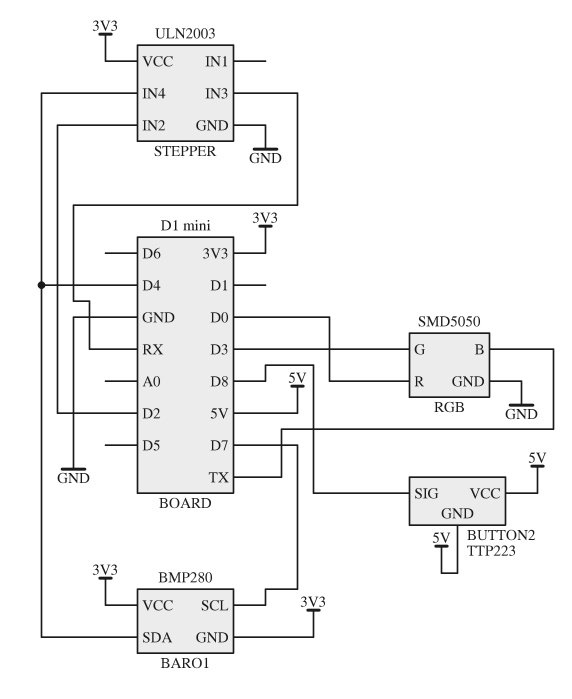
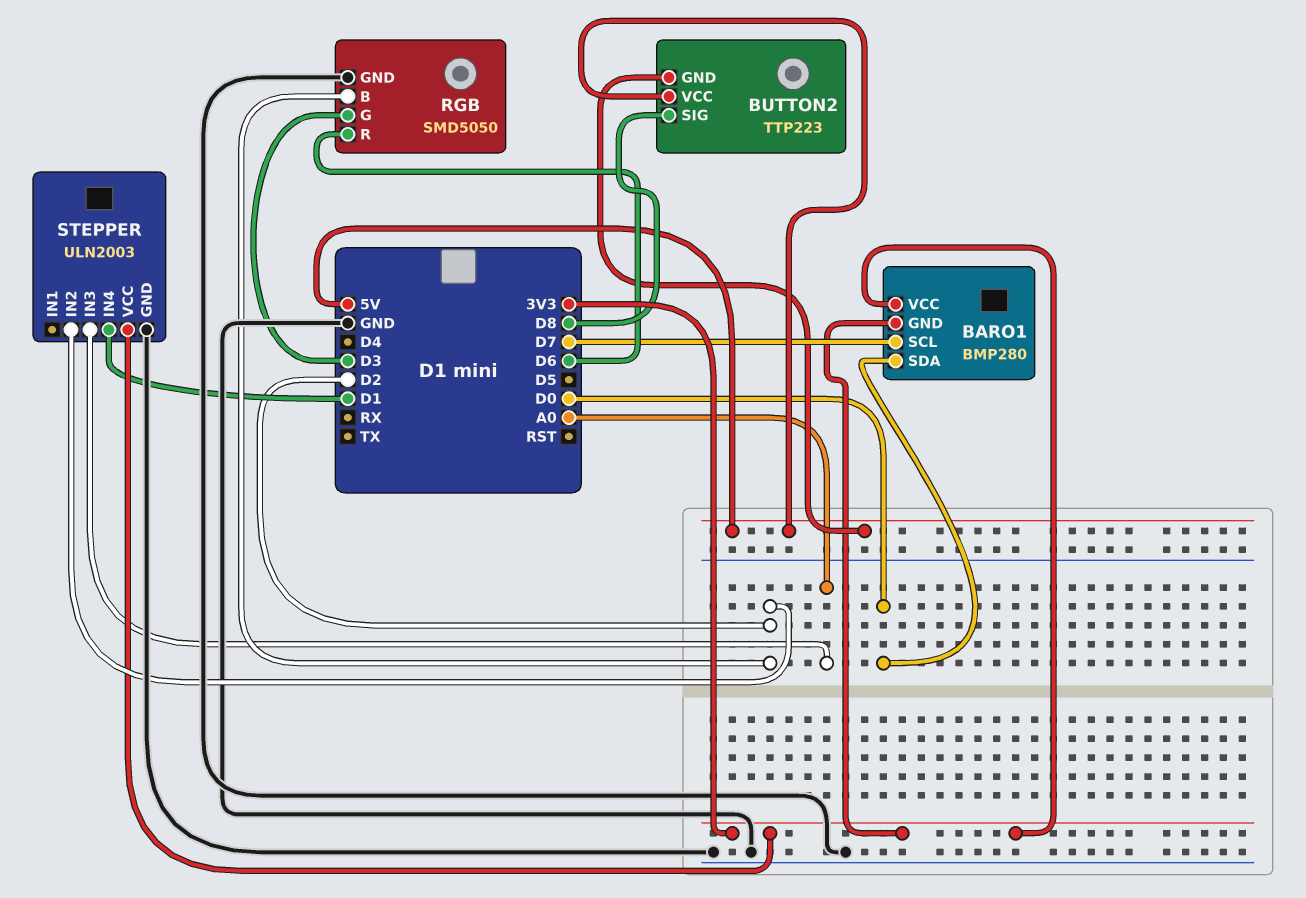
BARO1 pin SDA: D4 -> D0
RGB pin B: TX -> D2
RGB pin R: D0 -> D6
STEPPER pin IN3: RX -> A0
STEPPER pin IN4: D4 -> D1

